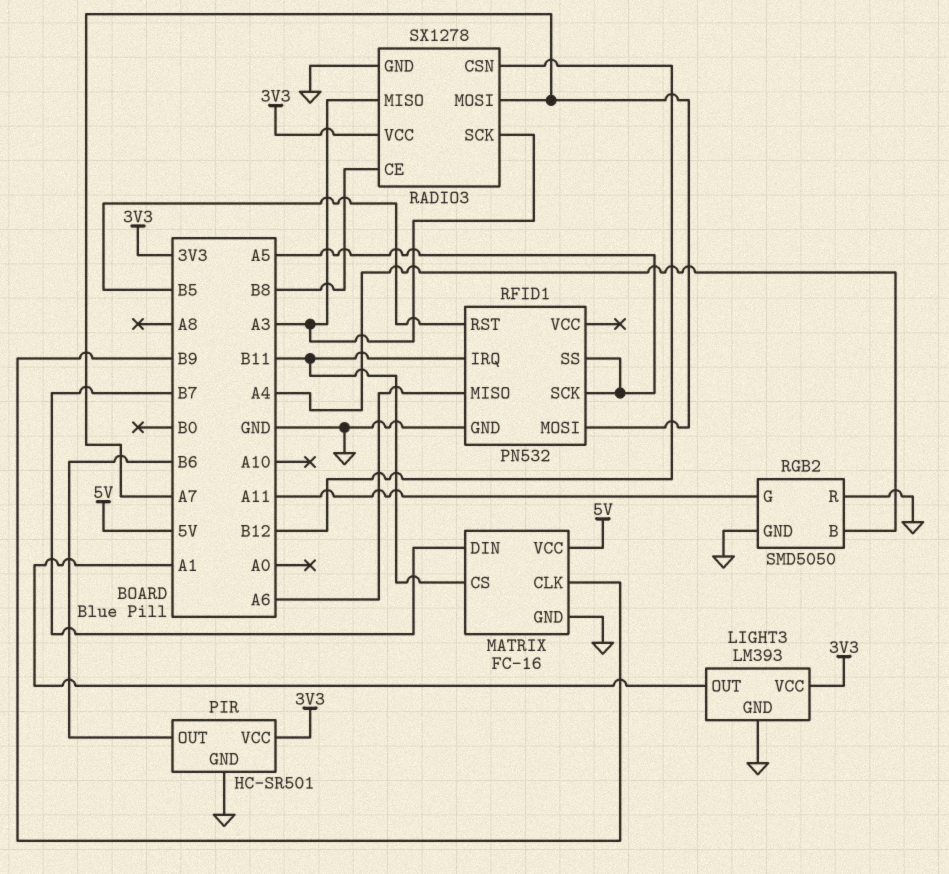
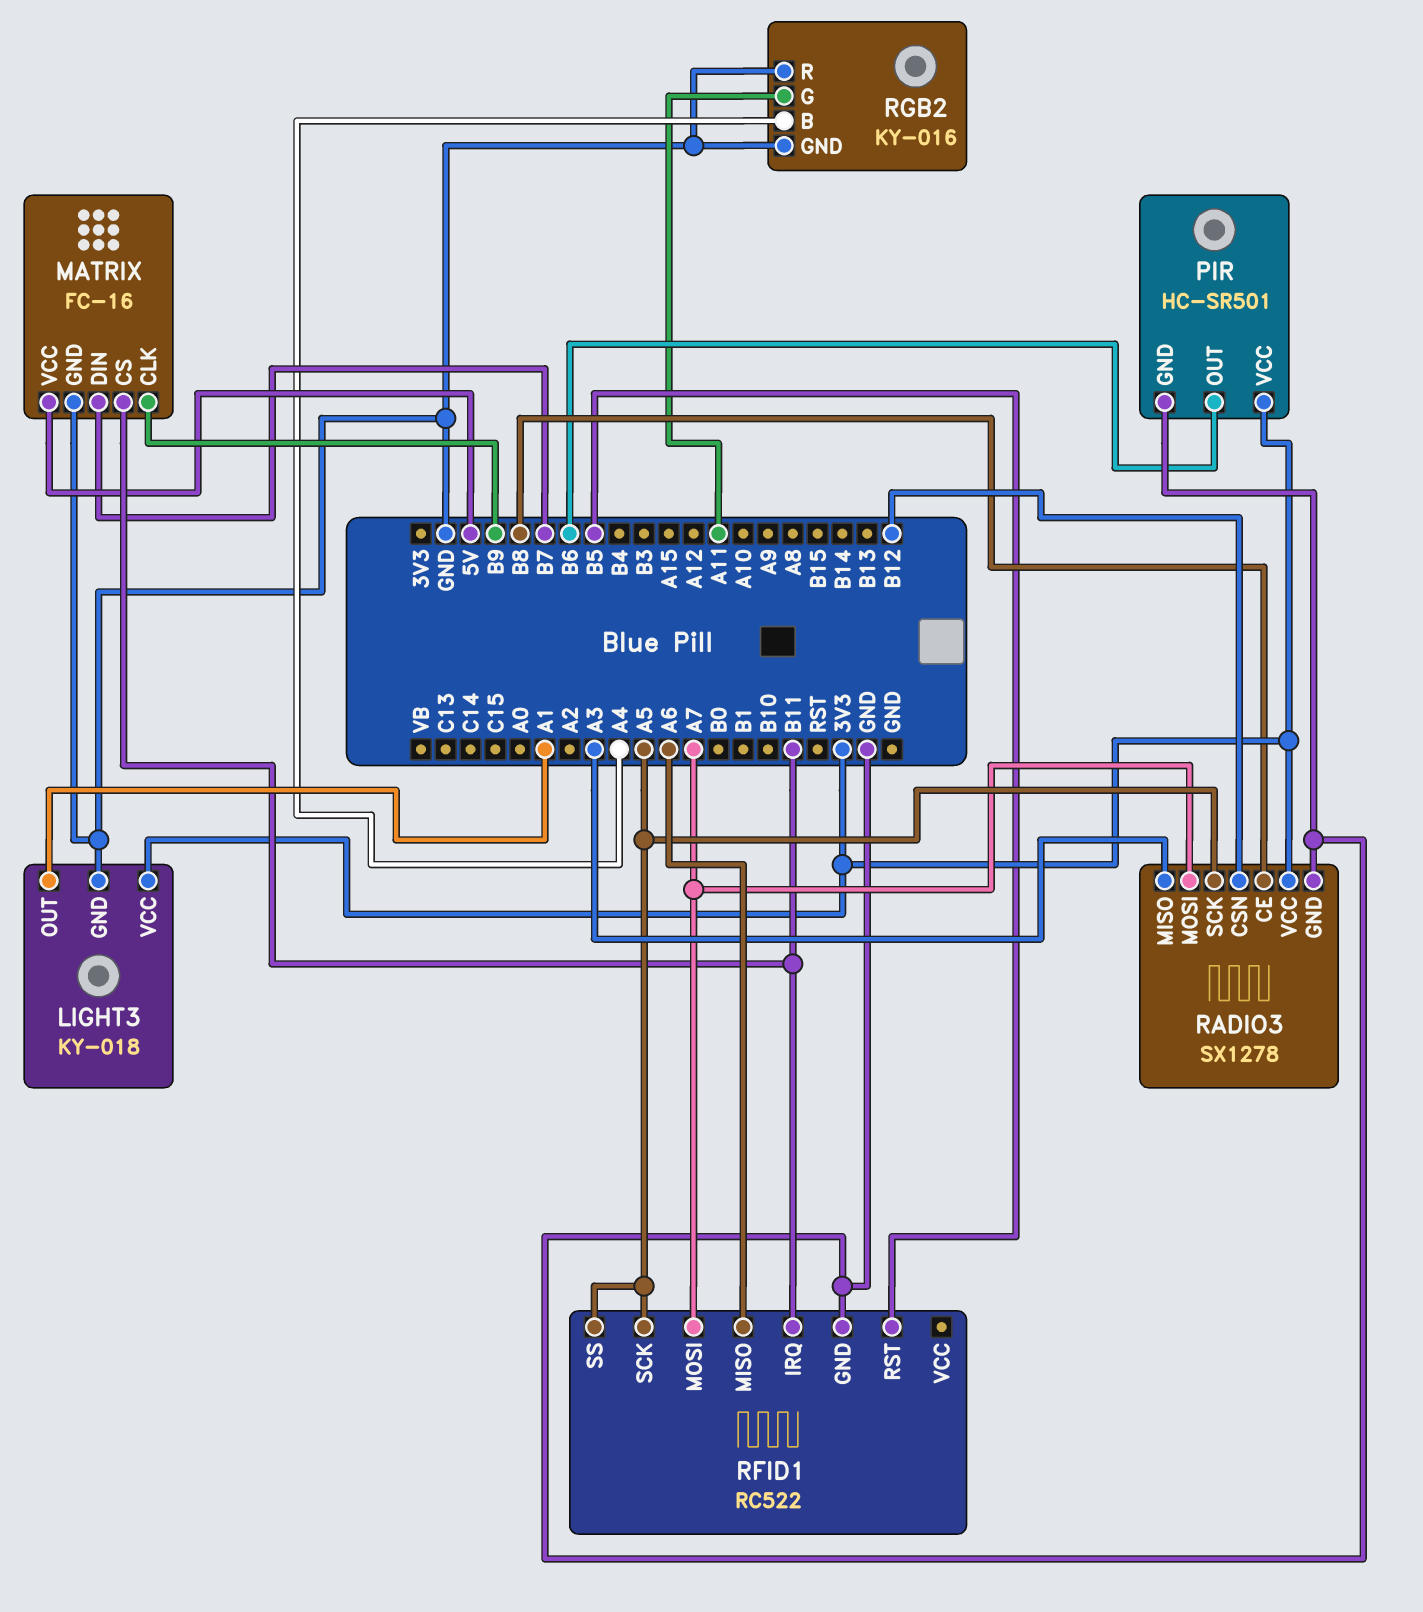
LIGHT3: LM393 -> KY-018
RADIO3 pin SCK: A3 -> A5
RFID1: PN532 -> RC522
RGB2: SMD5050 -> KY-016

